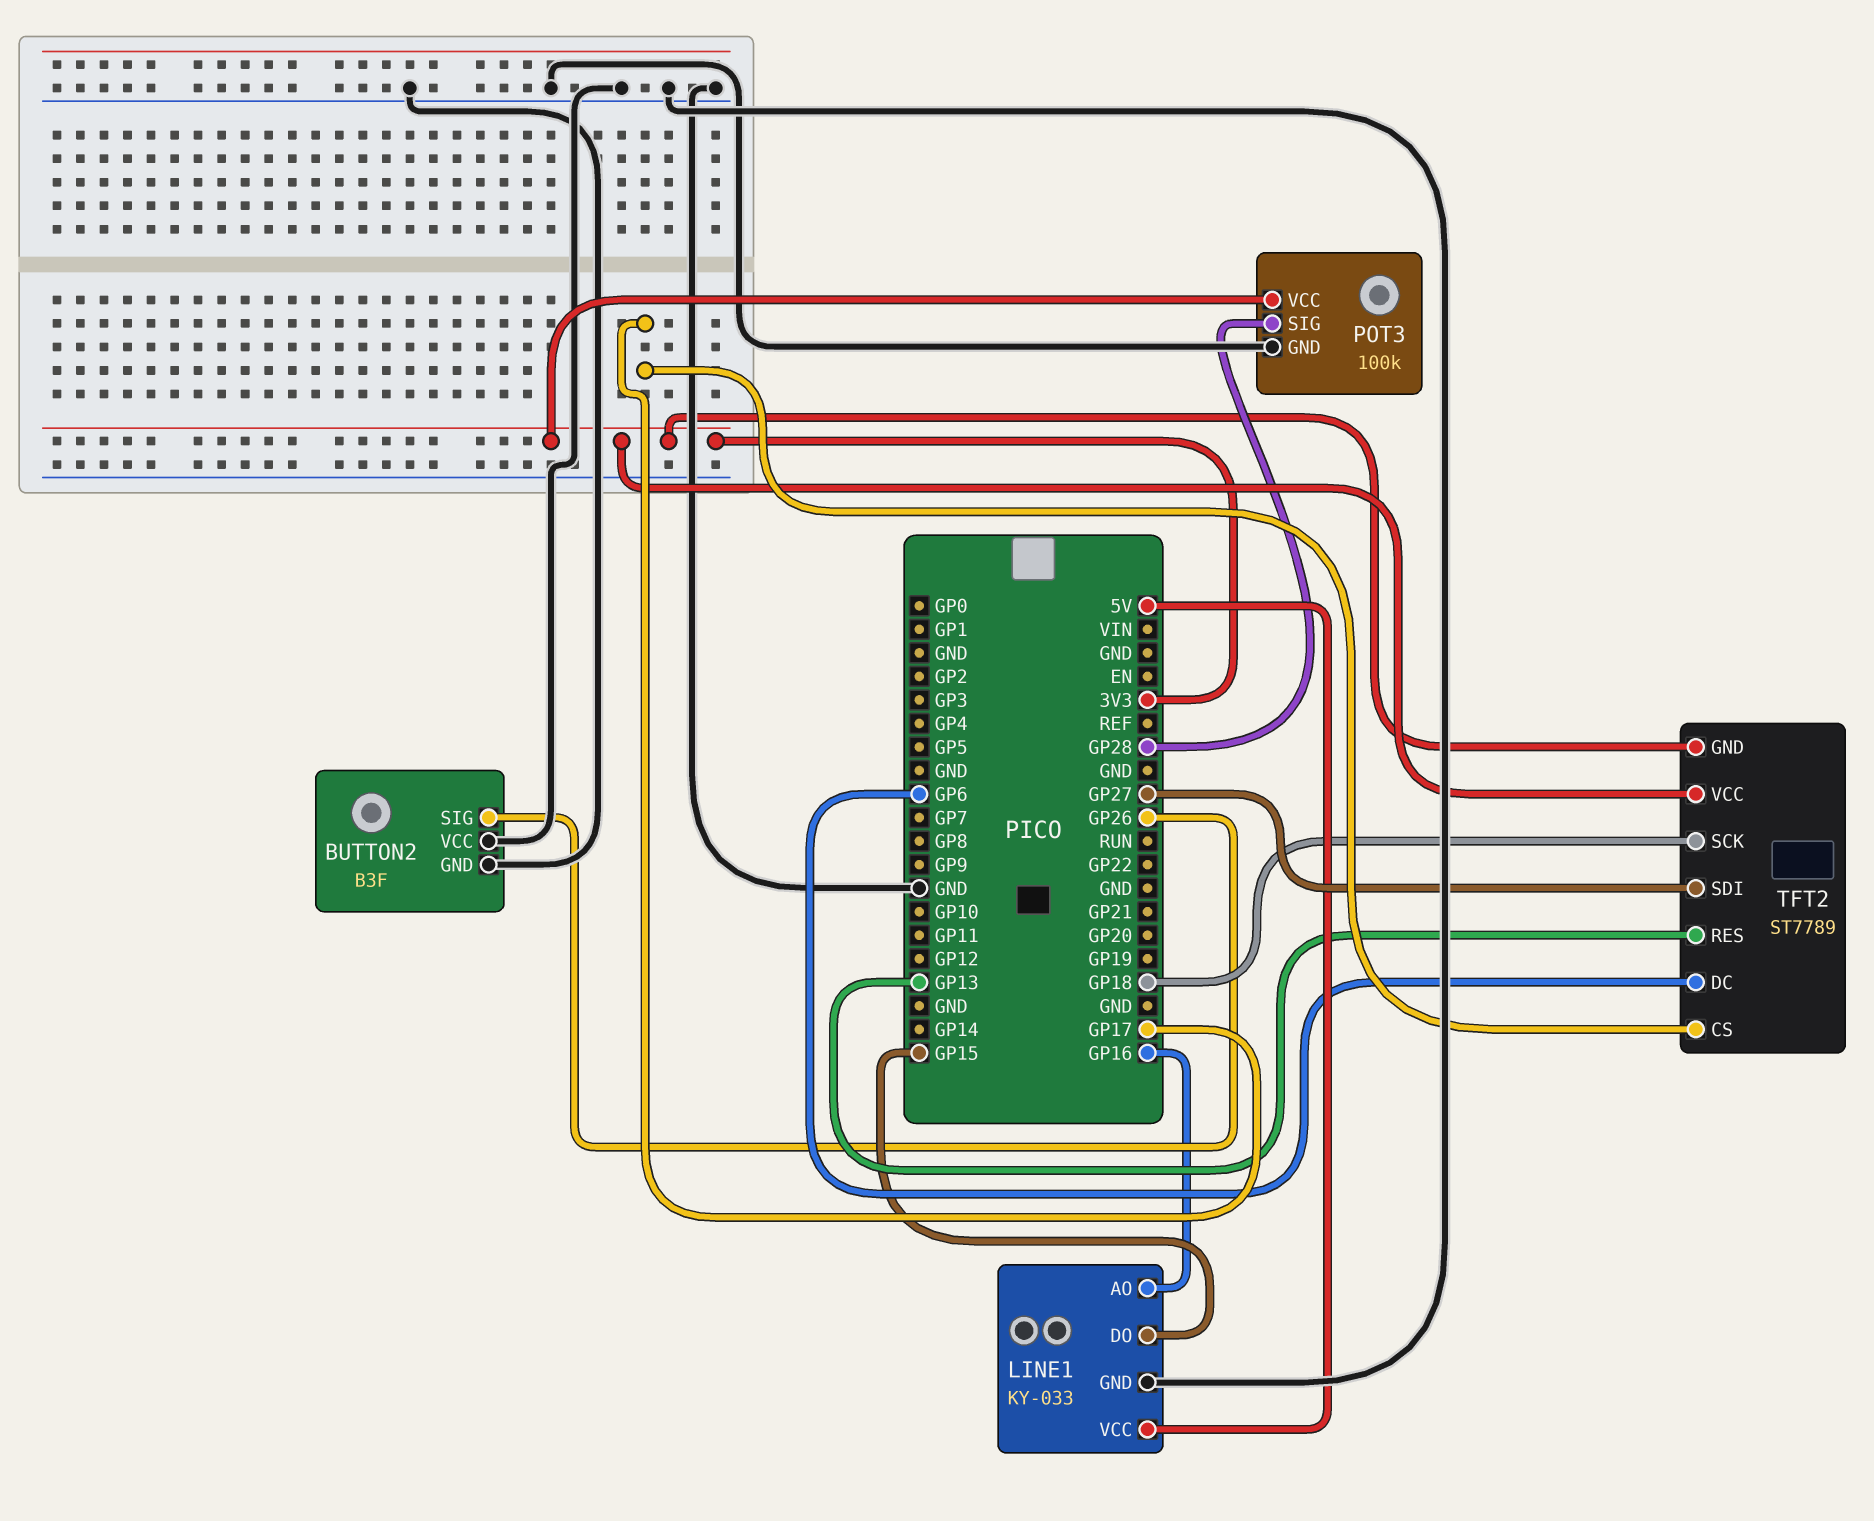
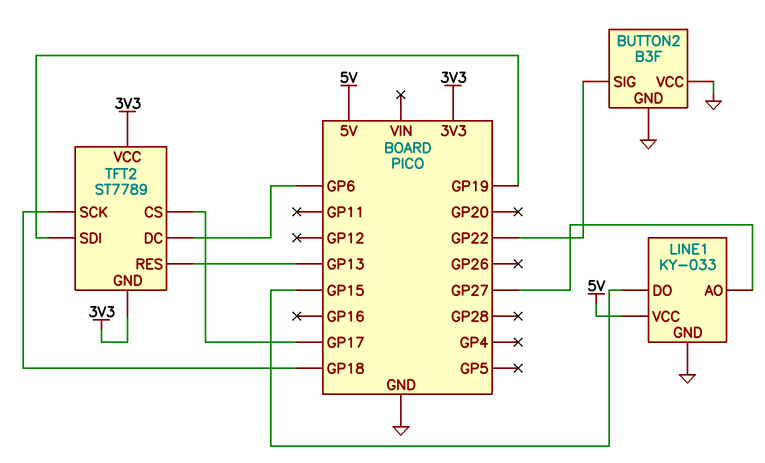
BUTTON2 pin SIG: GP26 -> GP22
LINE1 pin AO: GP16 -> GP27
POT3: 100k -> none
POT3 pin GND: GND -> none
POT3 pin SIG: GP28 -> none
POT3 pin VCC: 3V3 -> none
TFT2 pin SDI: GP27 -> GP19

